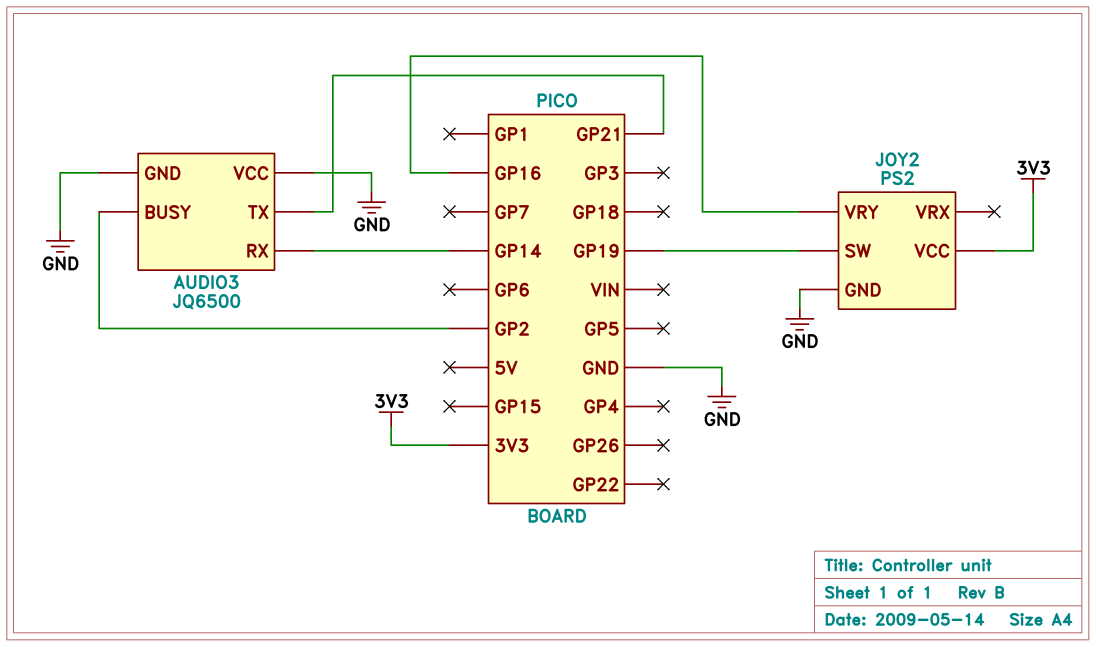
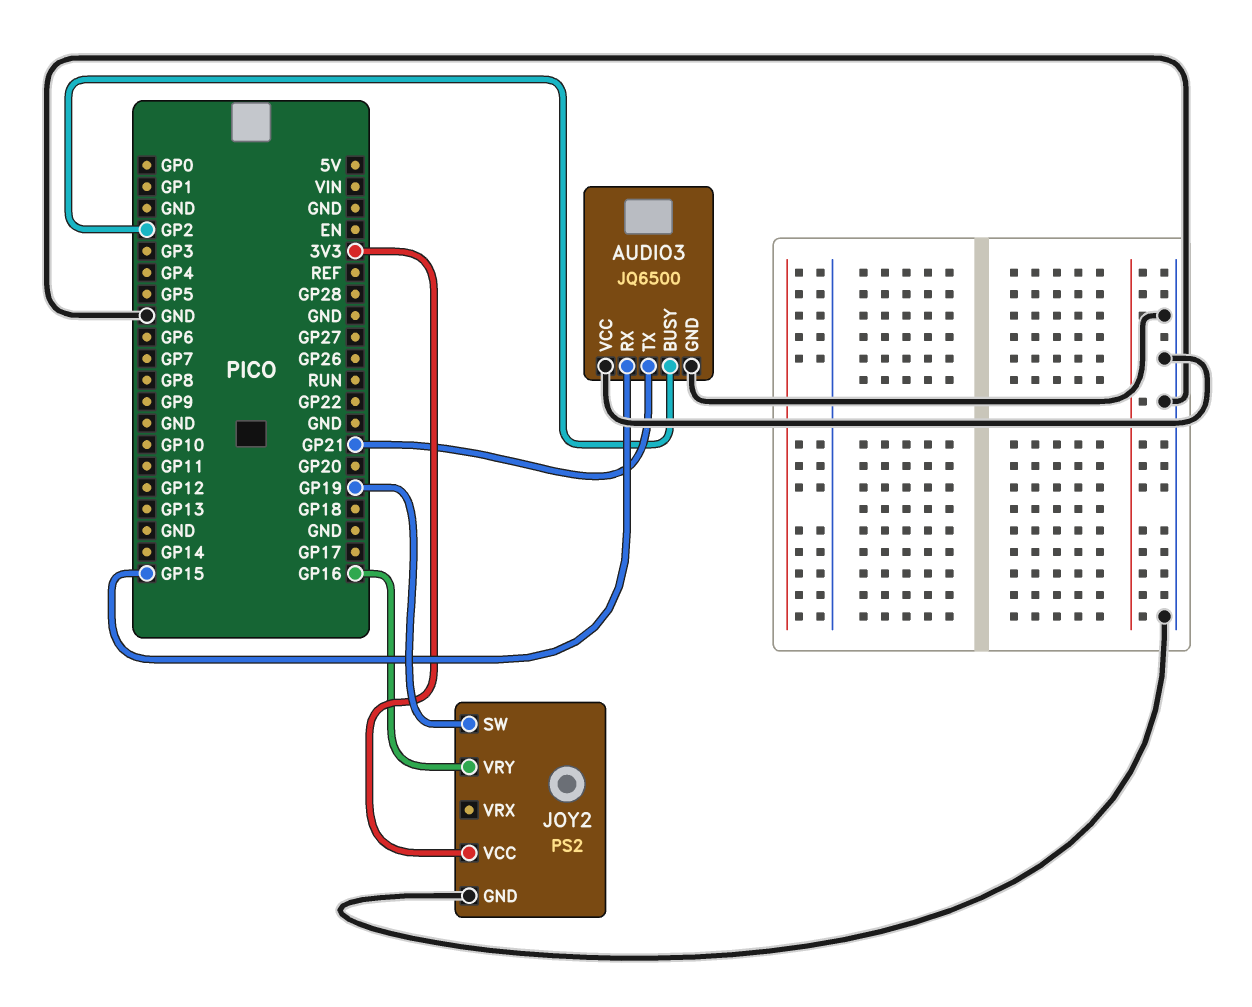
AUDIO3 pin RX: GP14 -> GP15

